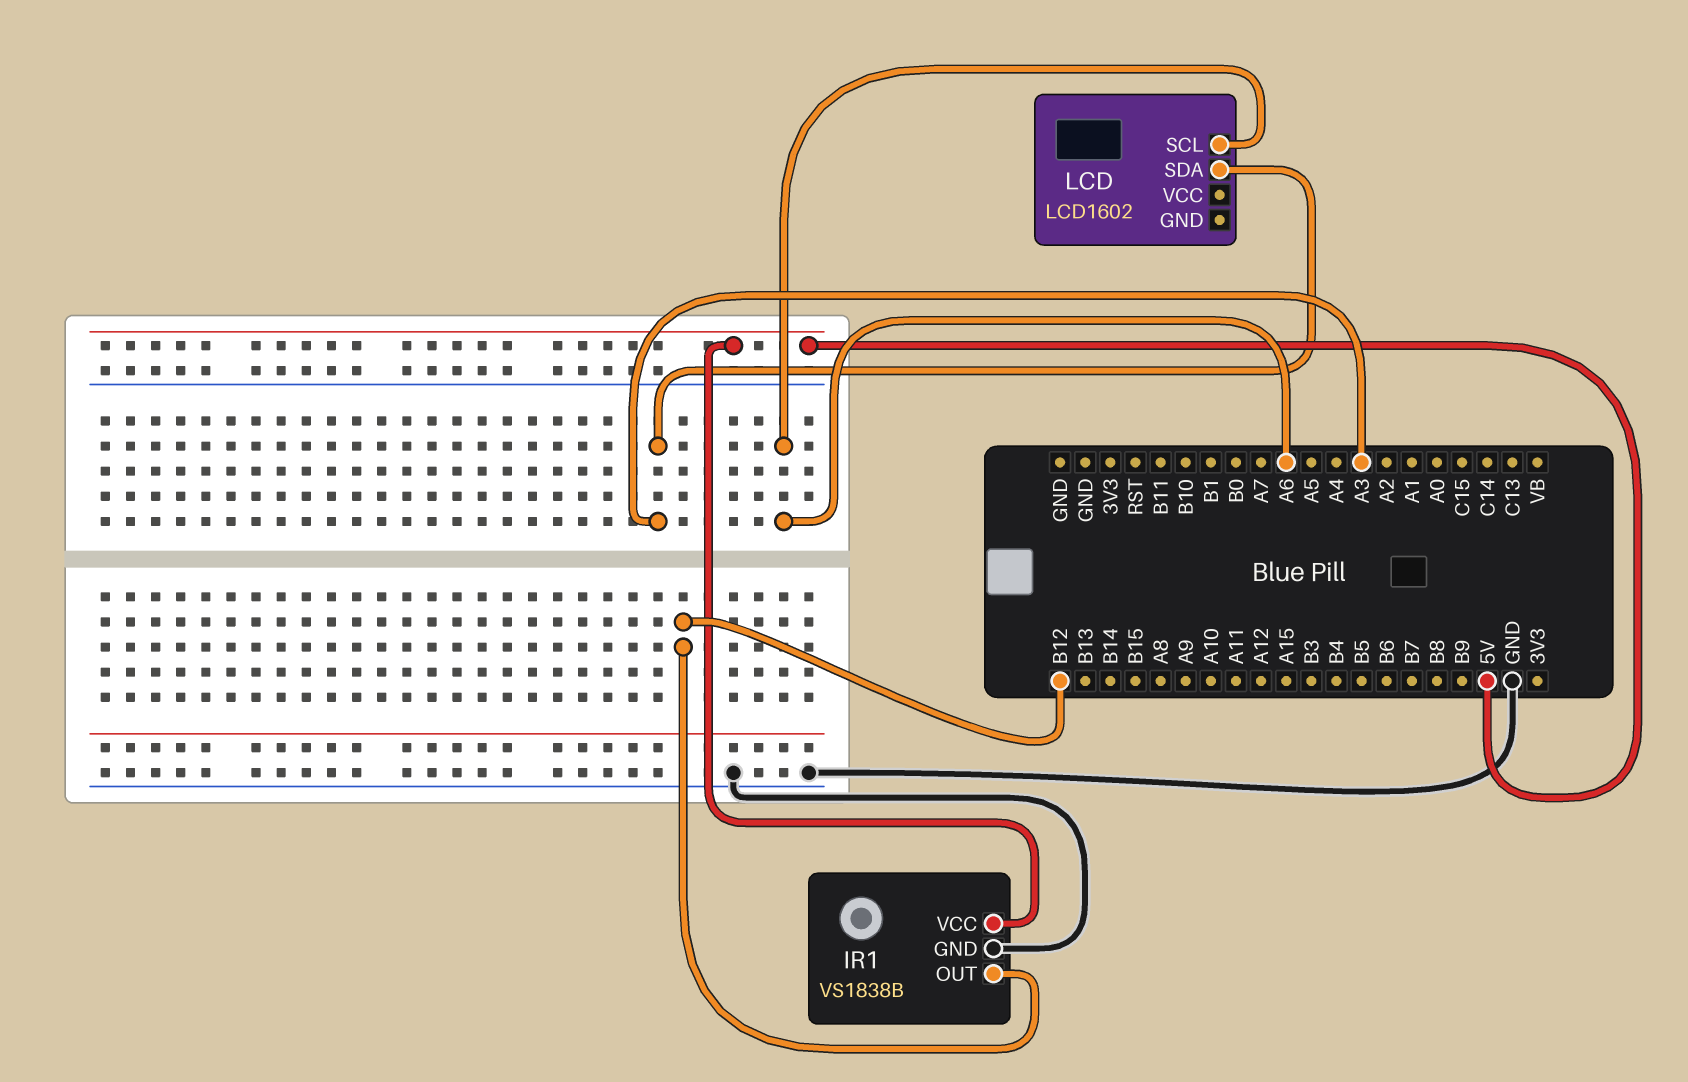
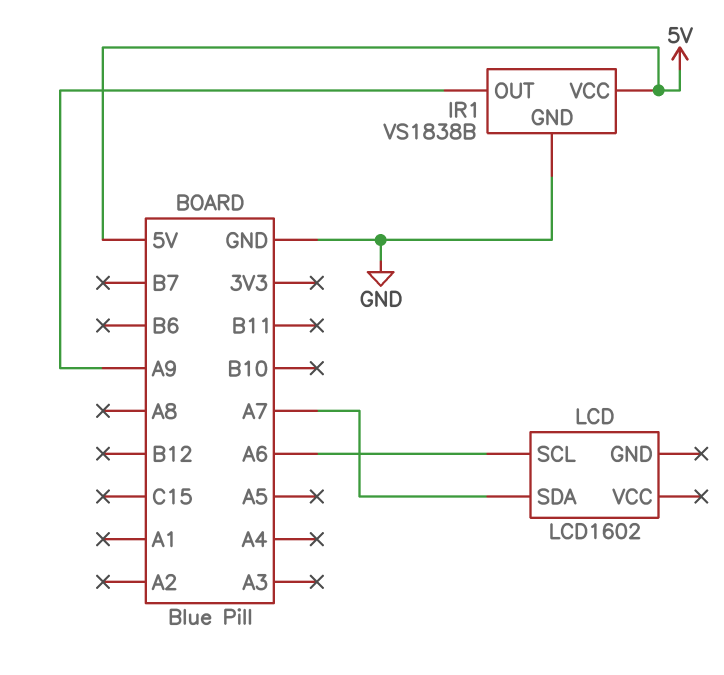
IR1 pin OUT: B12 -> A9
LCD pin SDA: A3 -> A7

